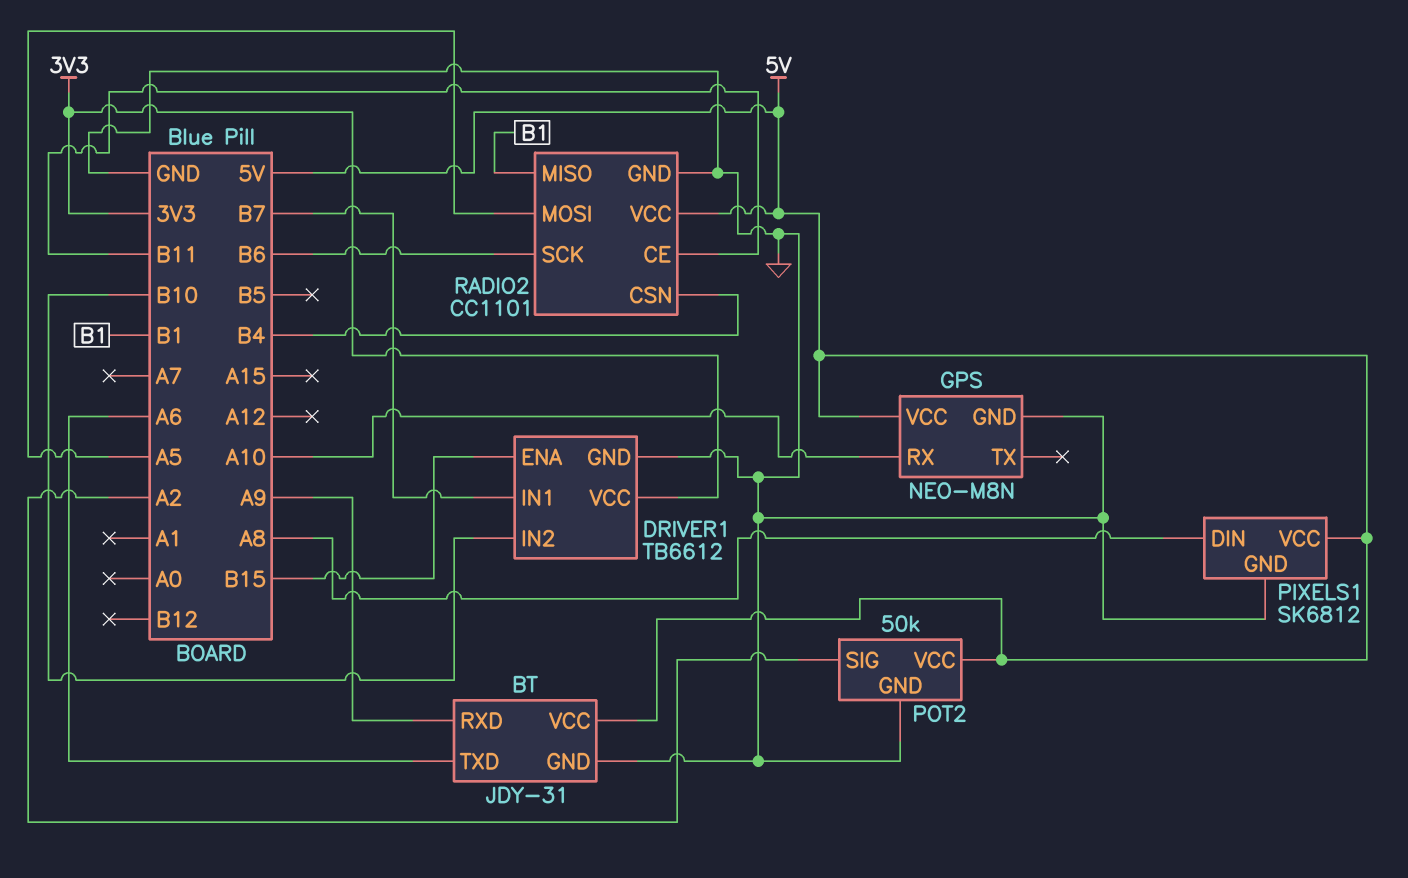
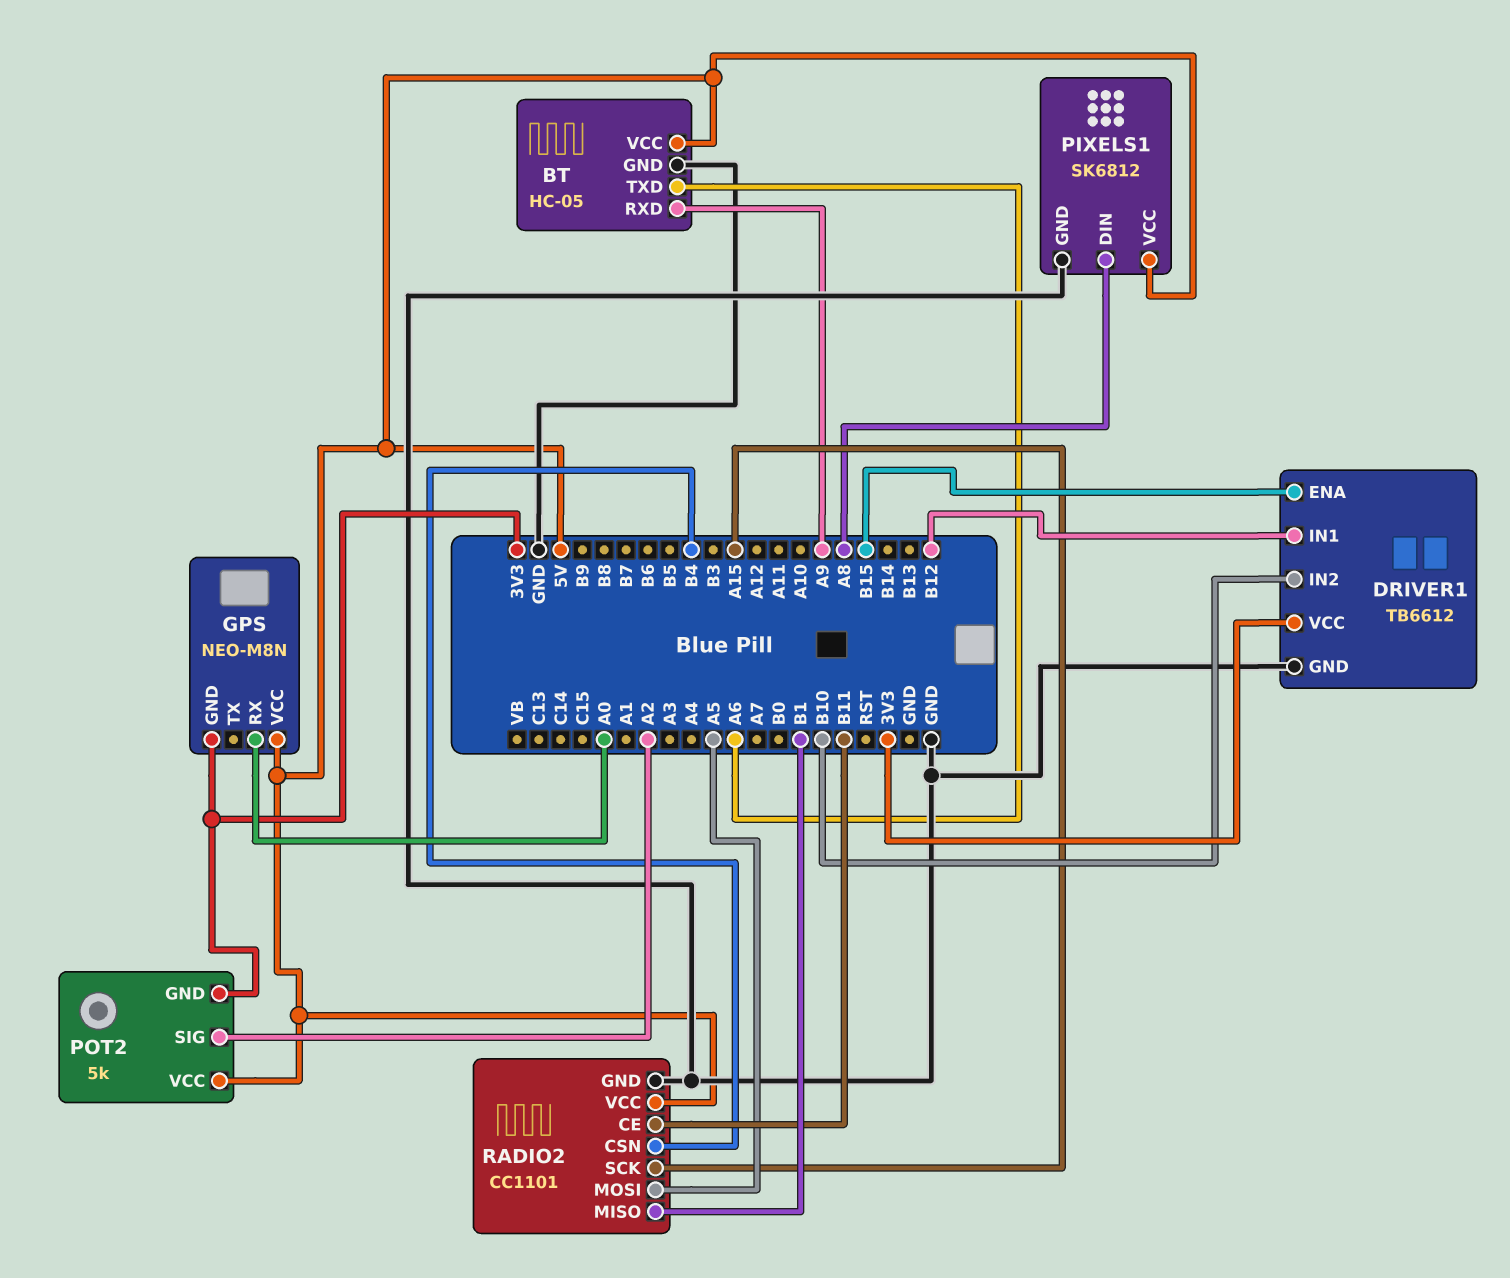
BT: JDY-31 -> HC-05
DRIVER1 pin IN1: B7 -> B12
GPS pin GND: GND -> 3V3
GPS pin RX: A10 -> A0
POT2: 50k -> 5k
POT2 pin GND: GND -> 3V3
RADIO2 pin SCK: B6 -> A15

